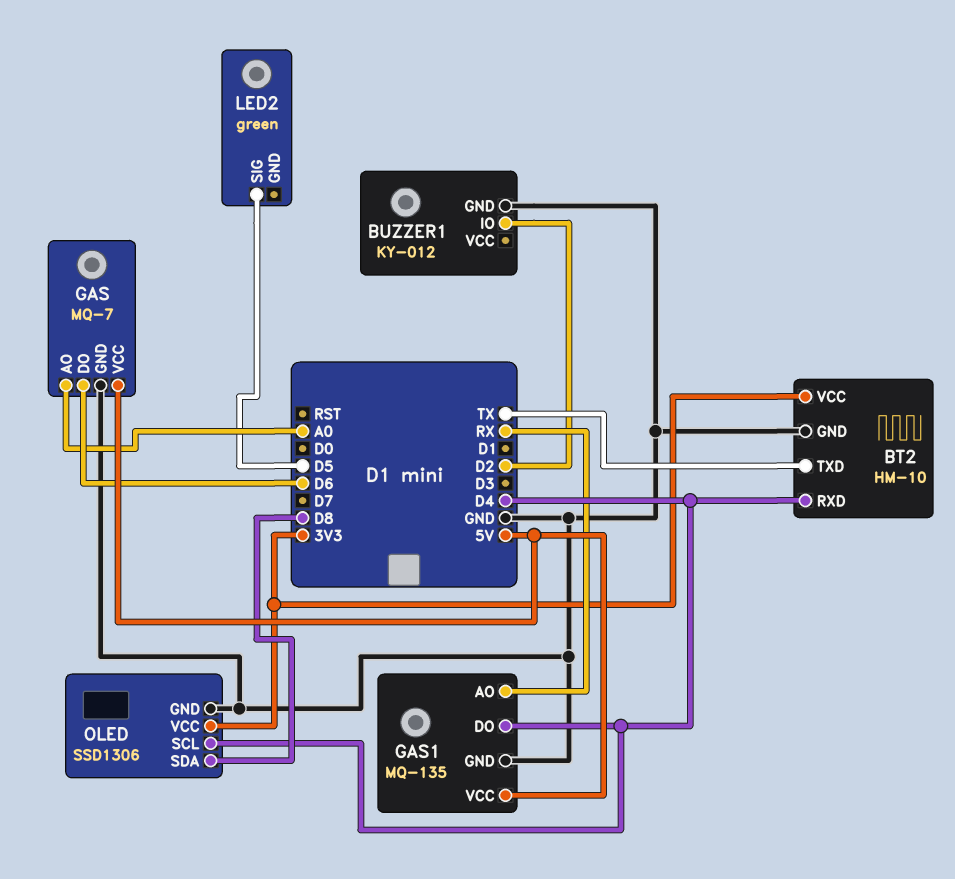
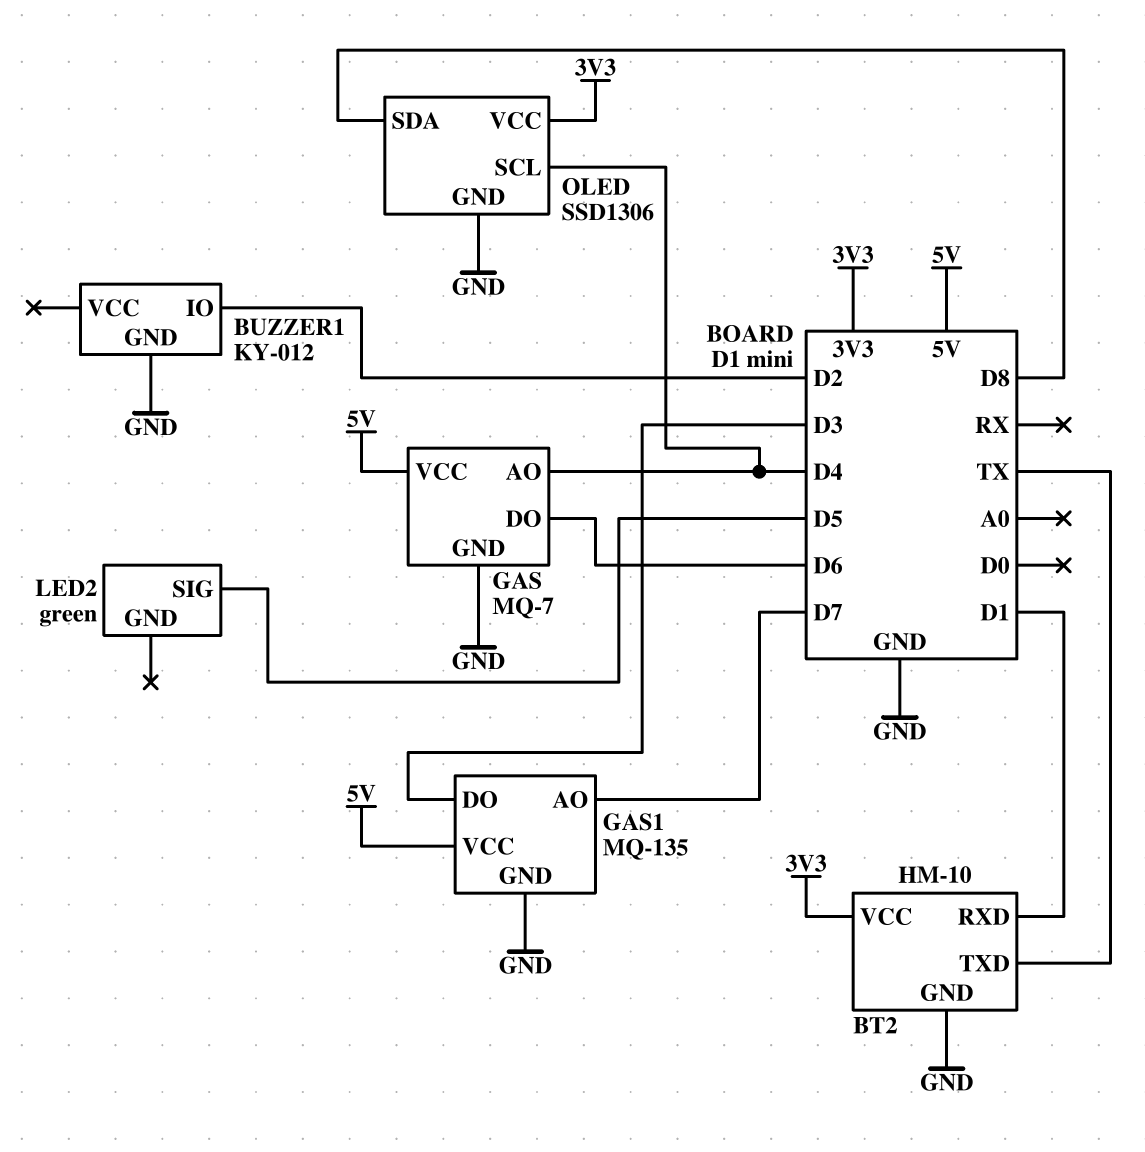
BT2 pin RXD: D4 -> D1
GAS pin AO: A0 -> D4
GAS1 pin AO: RX -> D7
GAS1 pin DO: D4 -> D3

